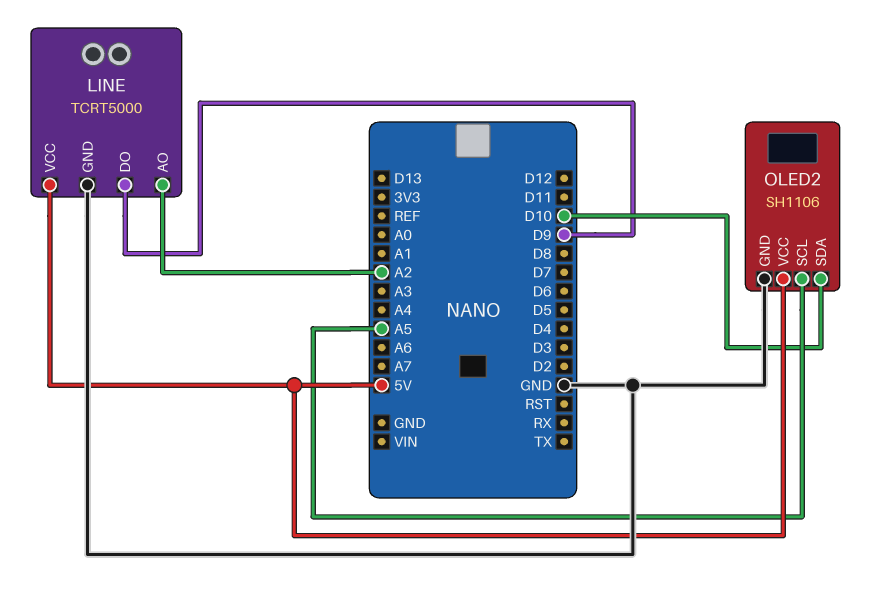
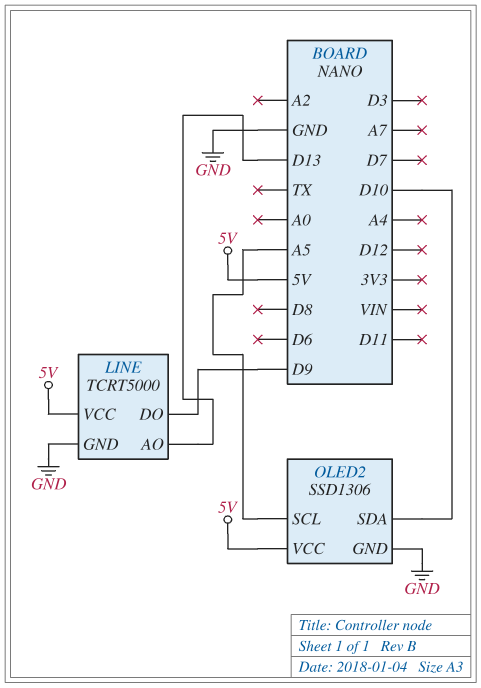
LINE pin AO: A2 -> D13
OLED2: SH1106 -> SSD1306

